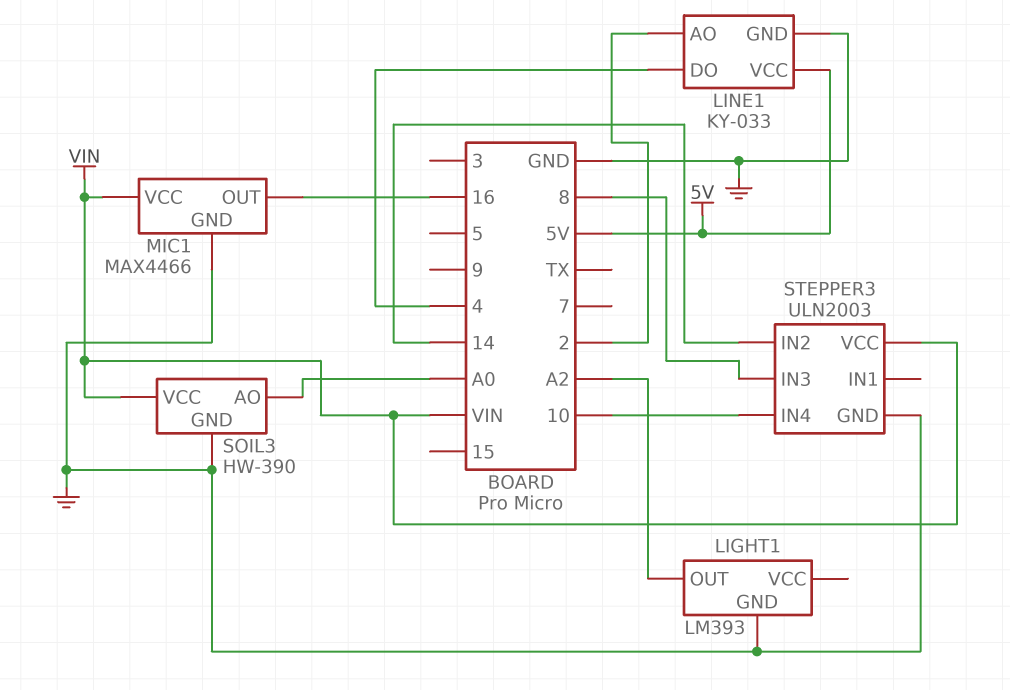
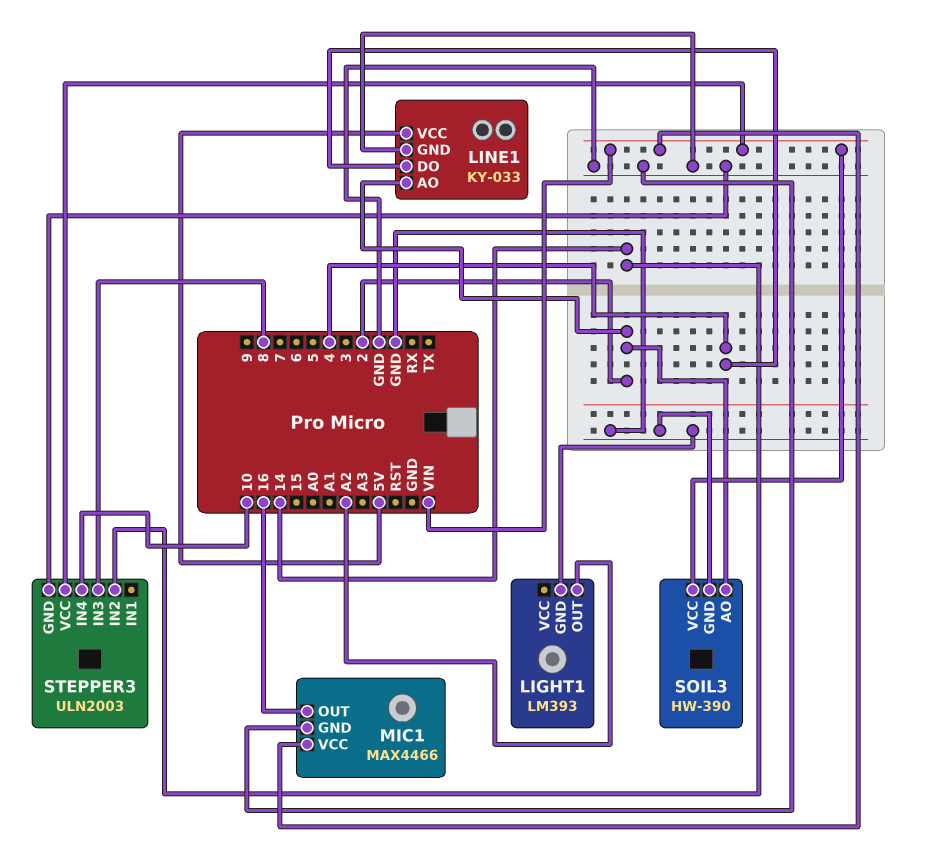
SOIL3 pin AO: A0 -> 2

